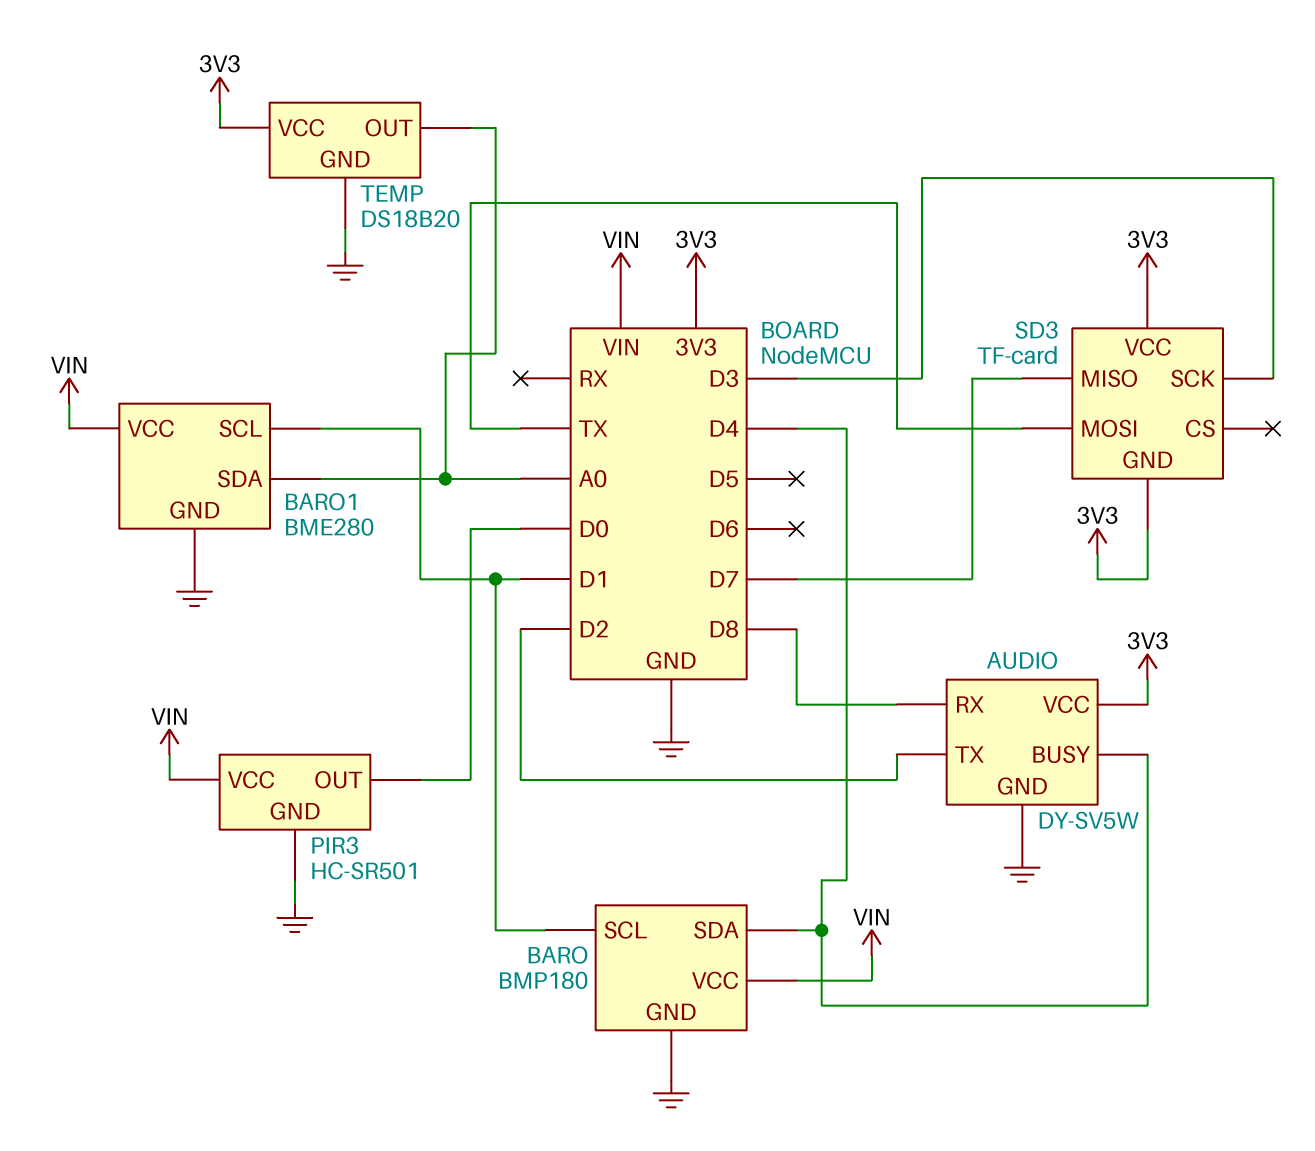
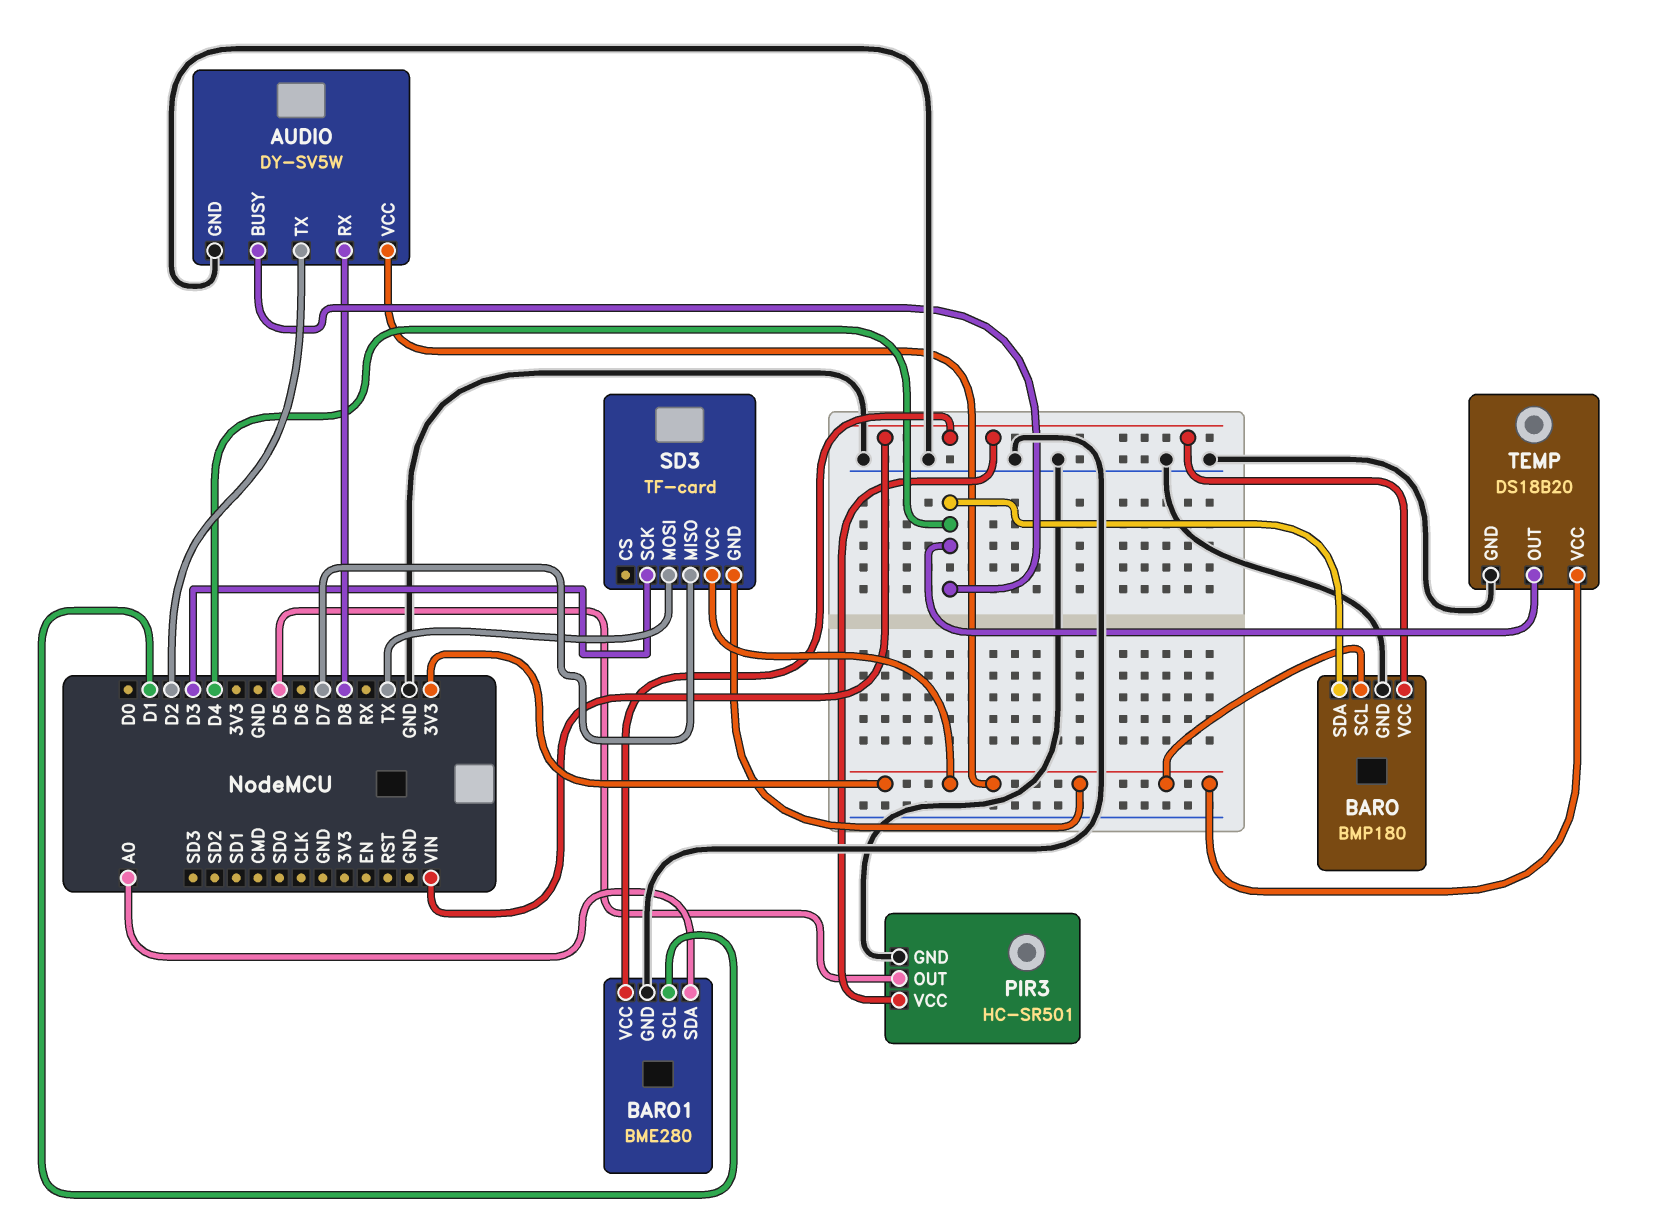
BARO pin SCL: D1 -> 3V3
PIR3 pin OUT: D0 -> D5
TEMP pin OUT: A0 -> D4

